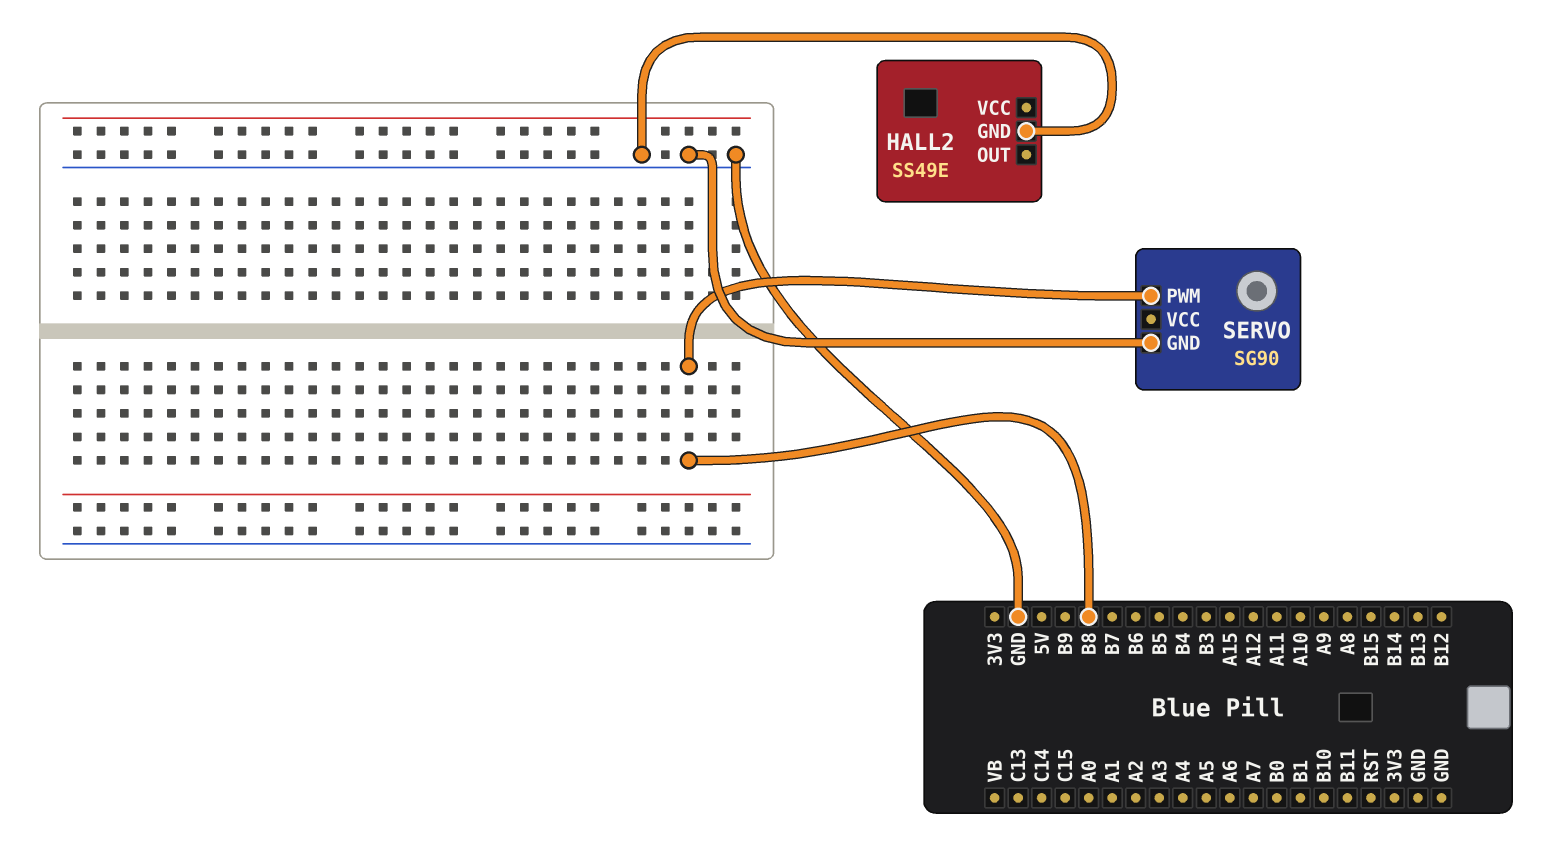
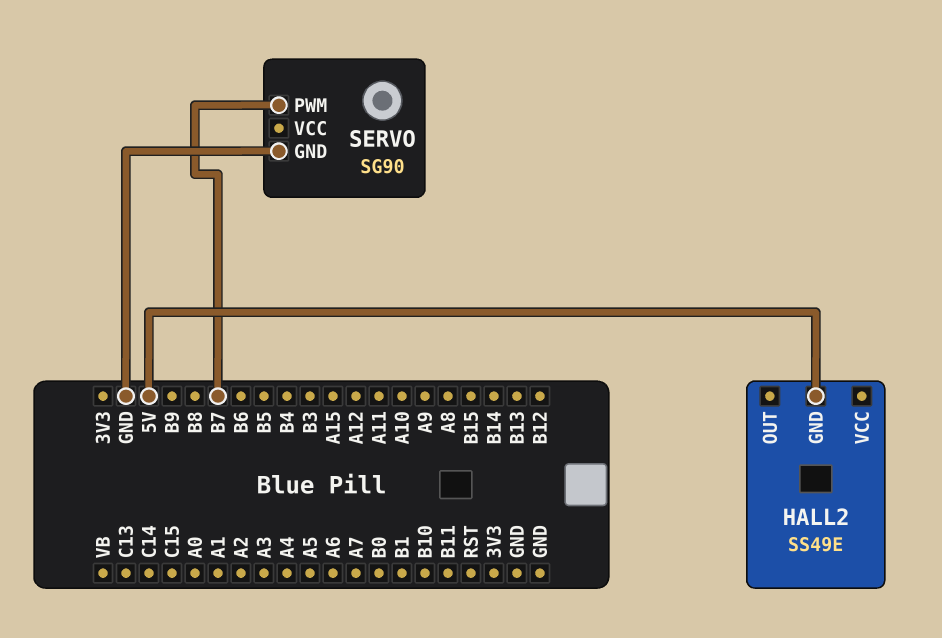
HALL2 pin GND: GND -> 5V
SERVO pin PWM: B8 -> B7

